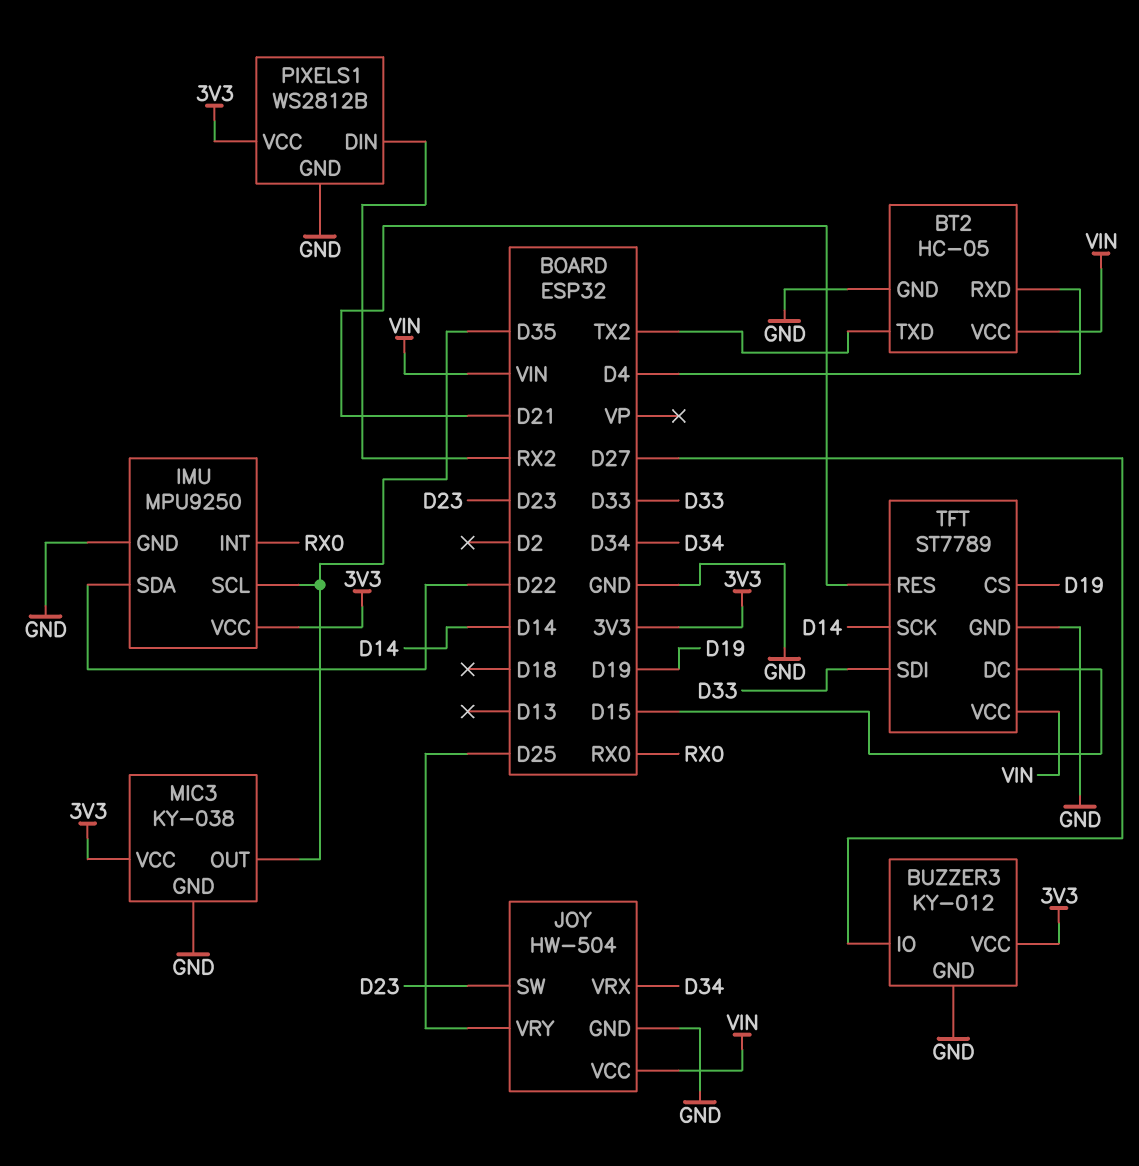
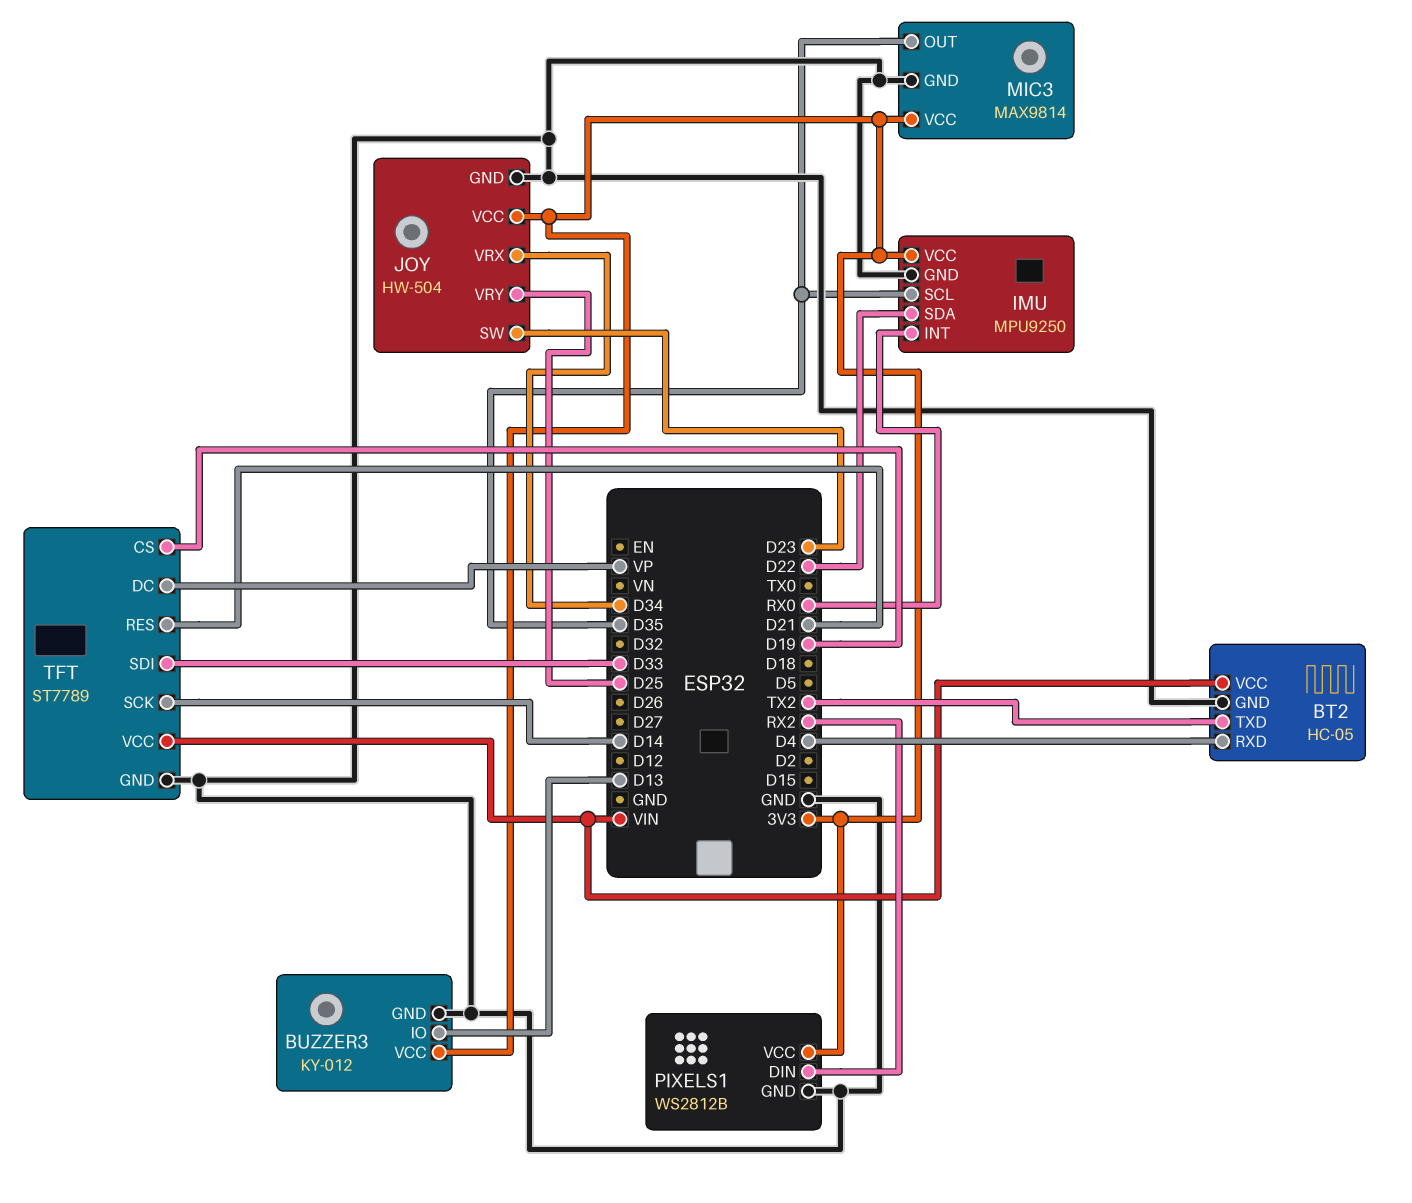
BUZZER3 pin IO: D27 -> D13
JOY pin VCC: VIN -> 3V3
MIC3: KY-038 -> MAX9814
TFT pin DC: D15 -> VP

